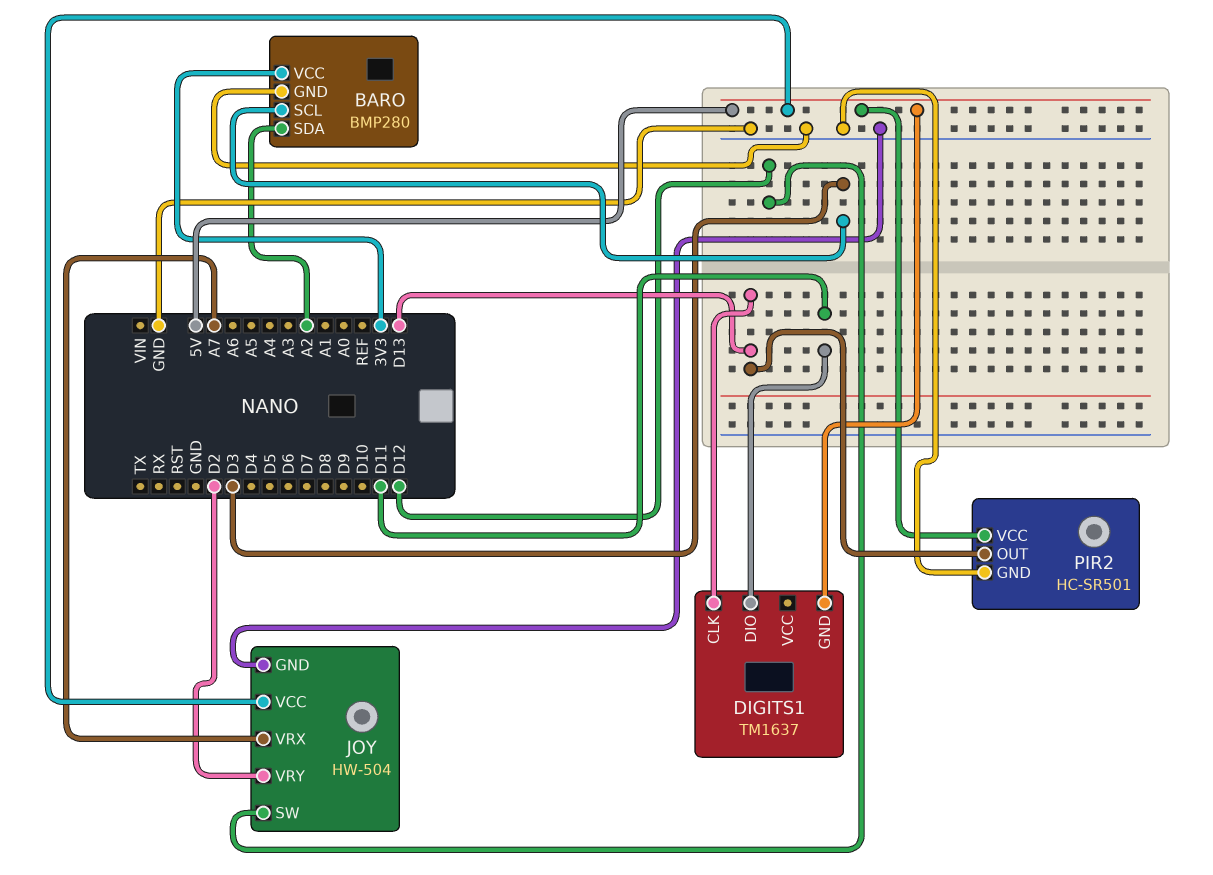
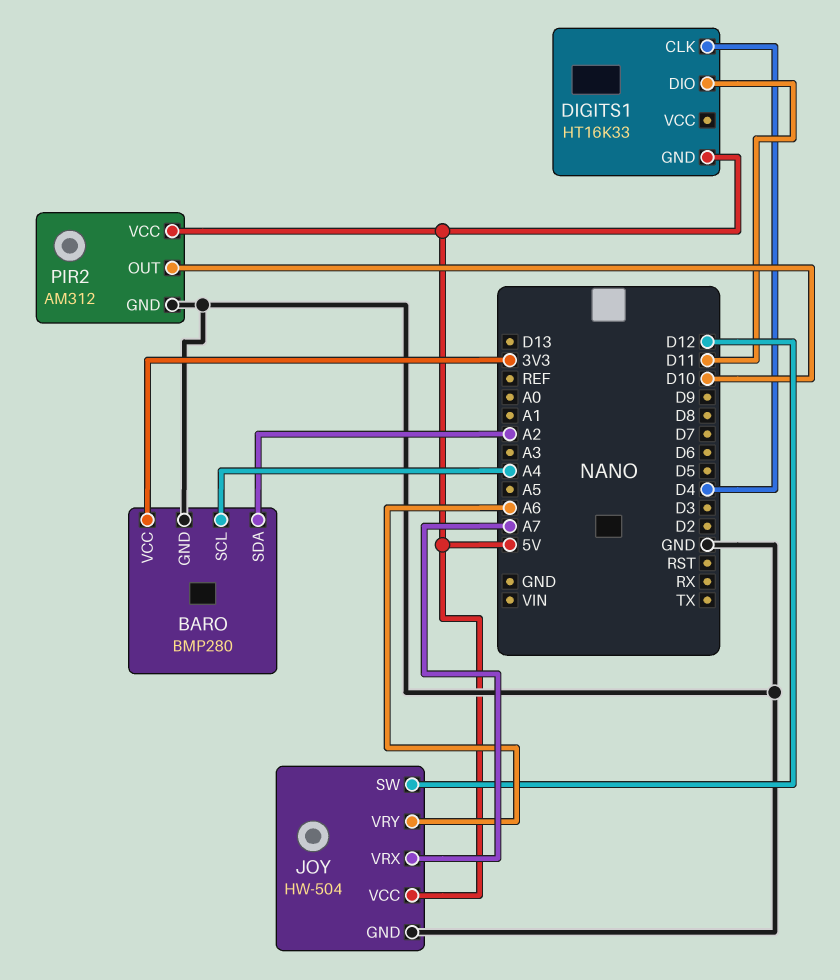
BARO pin SCL: D3 -> A4
DIGITS1: TM1637 -> HT16K33
DIGITS1 pin CLK: D13 -> D4
JOY pin VRY: D2 -> A6
PIR2: HC-SR501 -> AM312
PIR2 pin OUT: D13 -> D10

